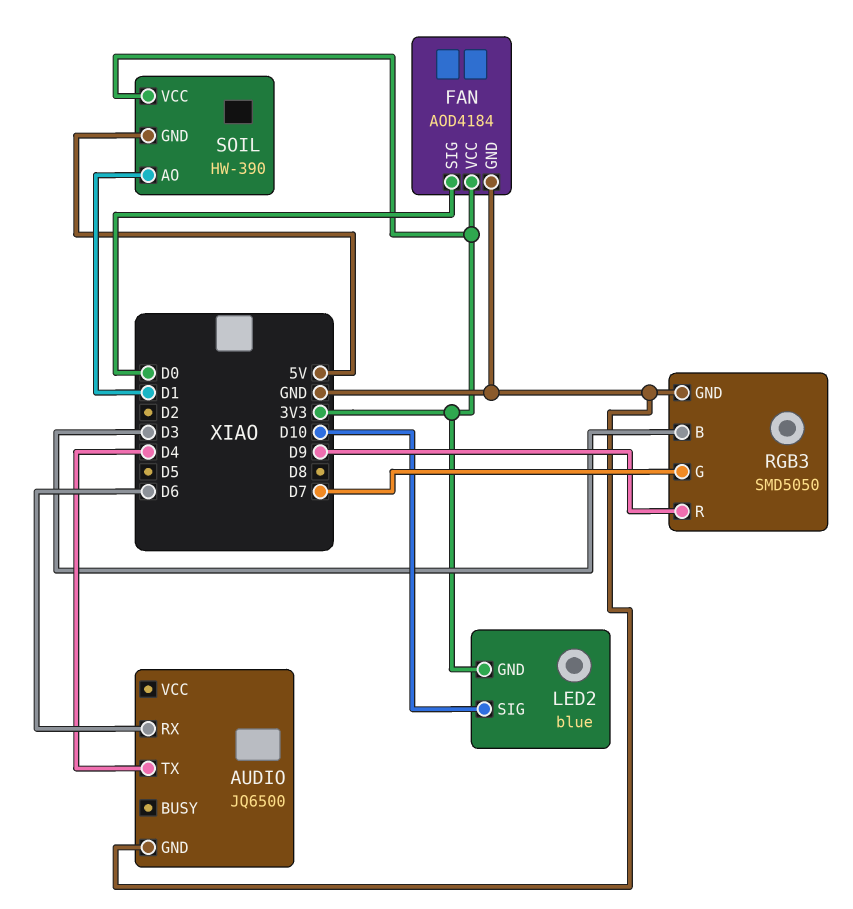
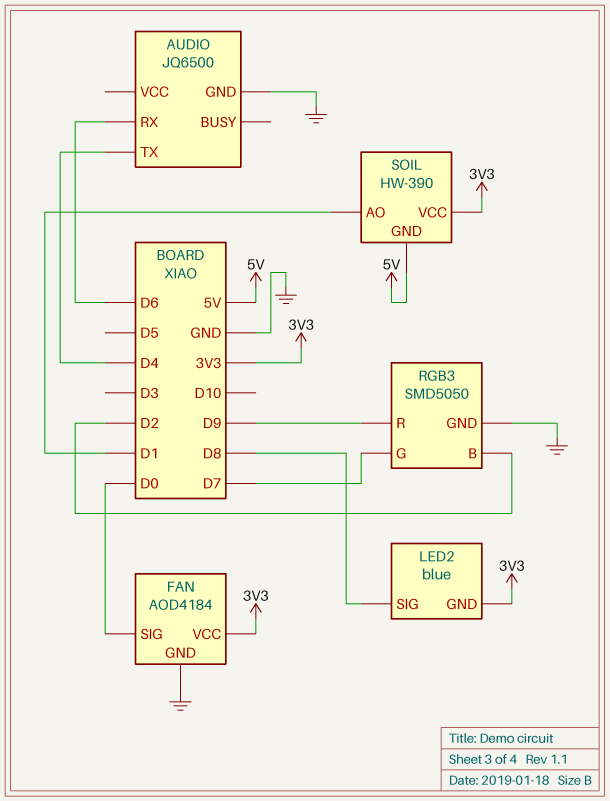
LED2 pin SIG: D10 -> D8
RGB3 pin B: D3 -> D2

